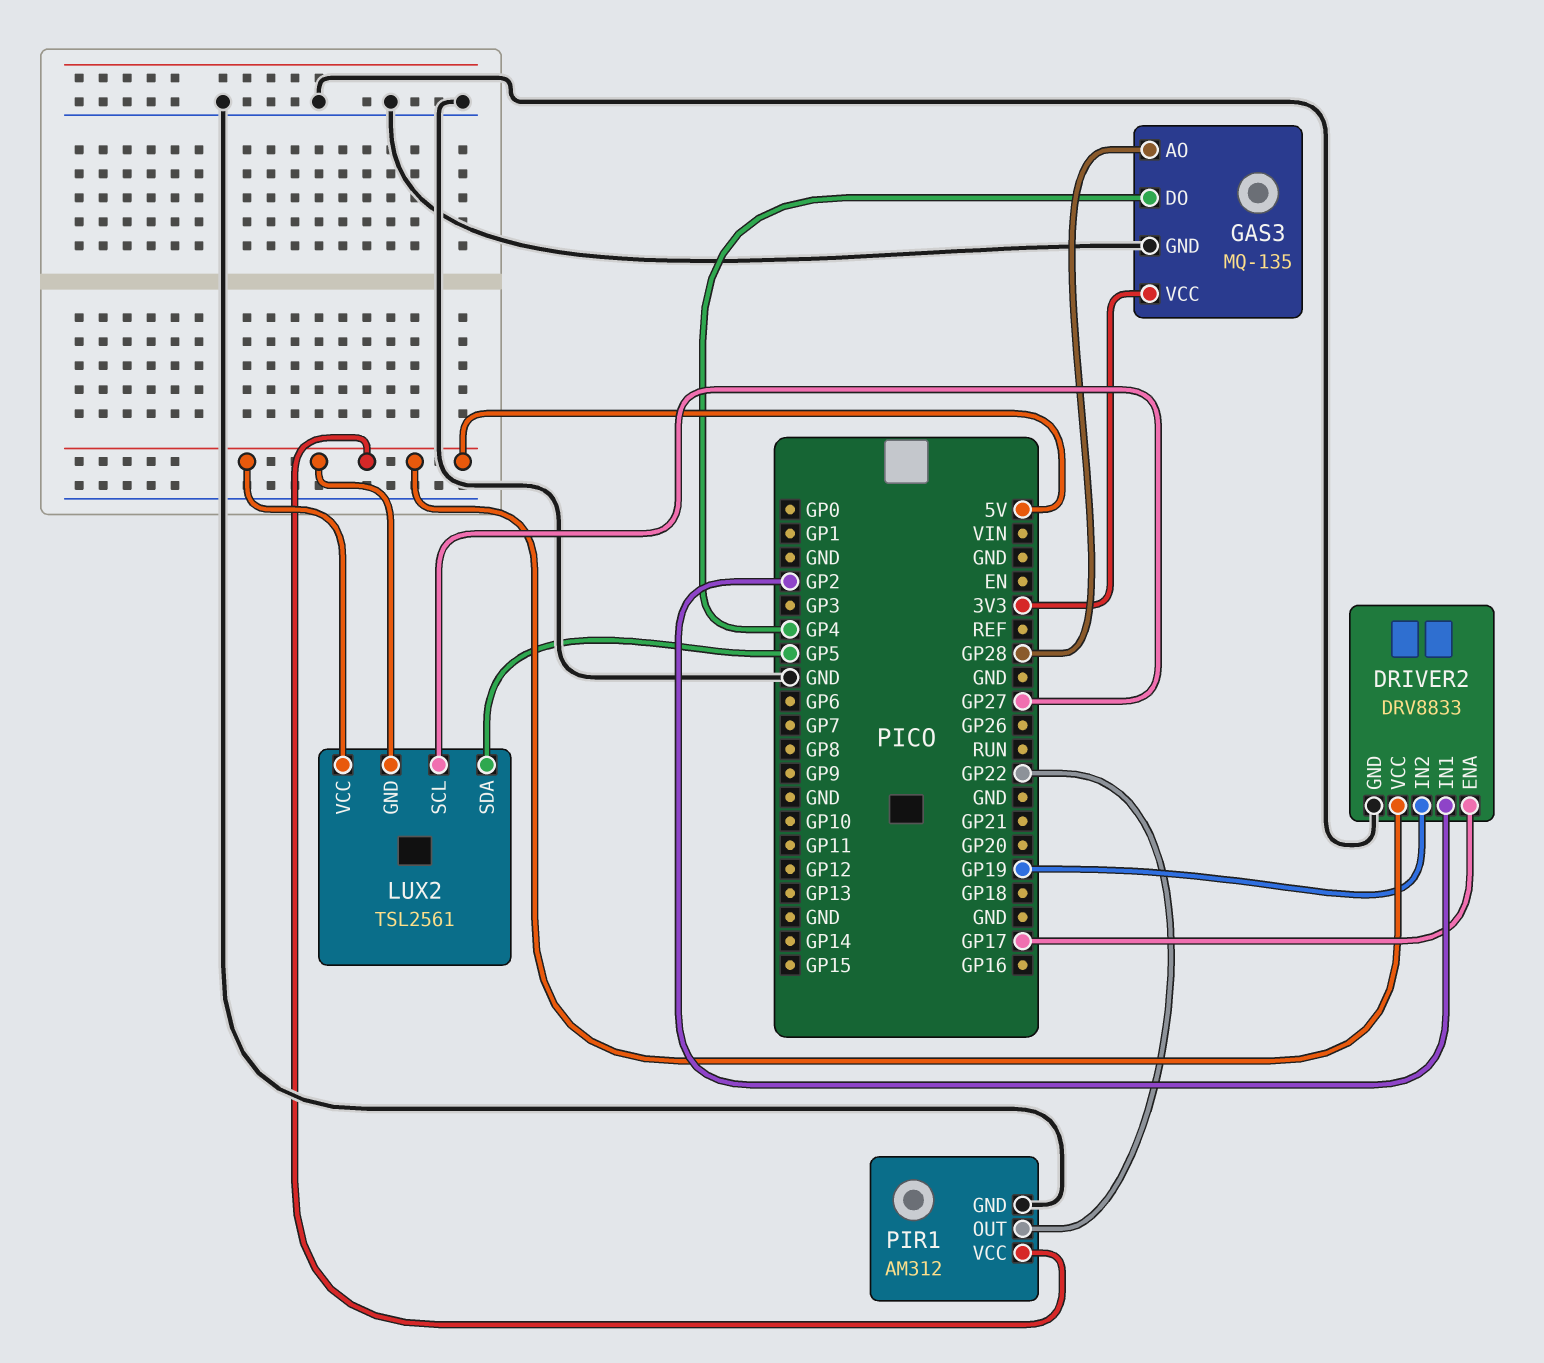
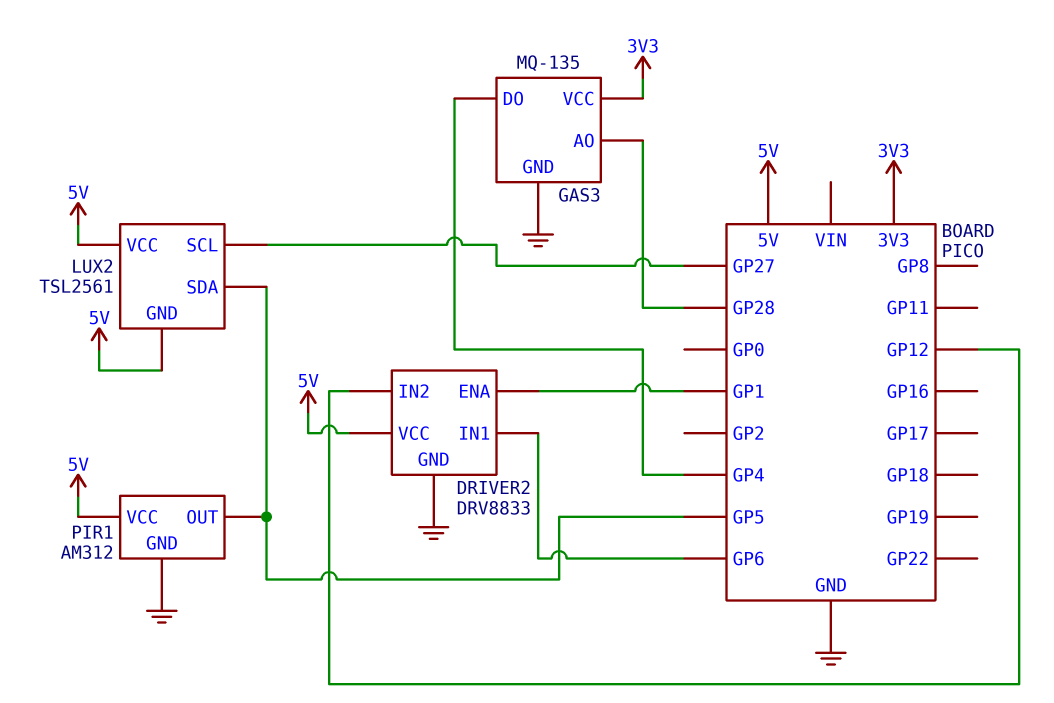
DRIVER2 pin ENA: GP17 -> GP1
DRIVER2 pin IN1: GP2 -> GP6
DRIVER2 pin IN2: GP19 -> GP12
PIR1 pin OUT: GP22 -> GP5

